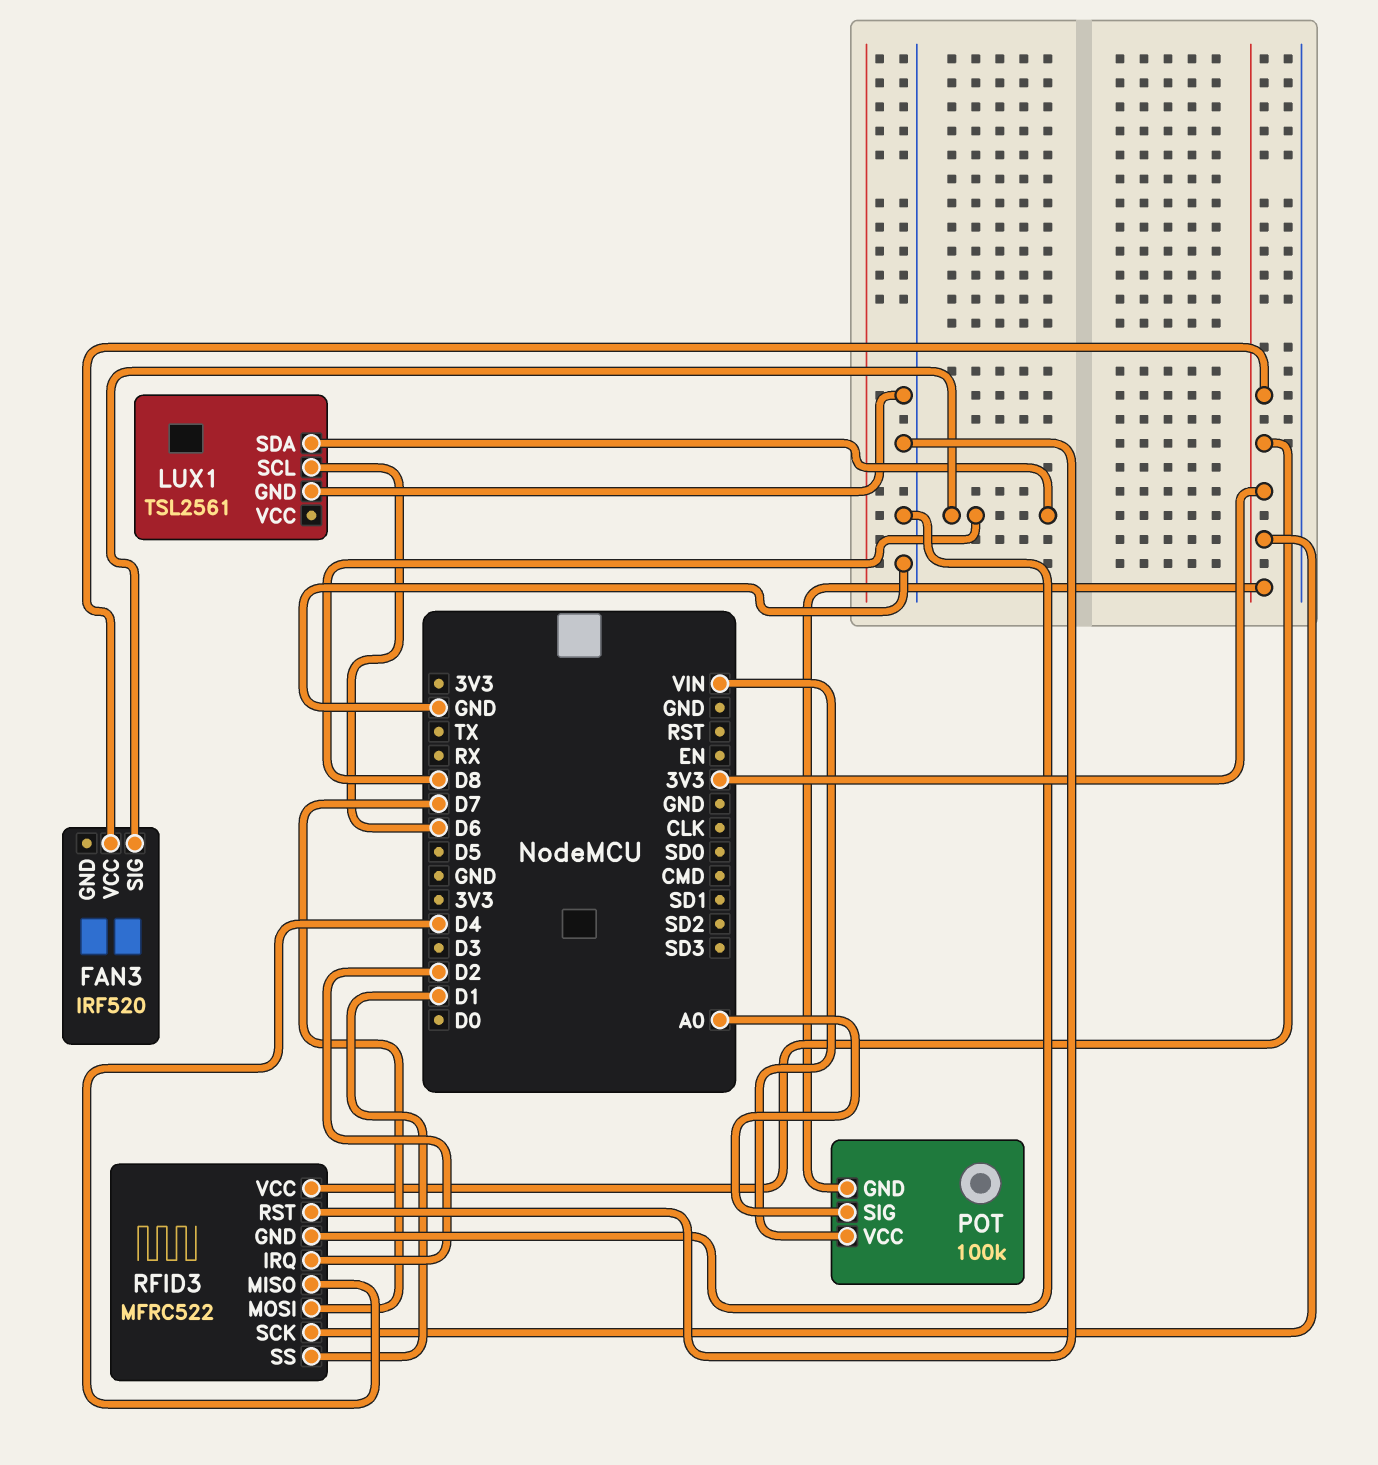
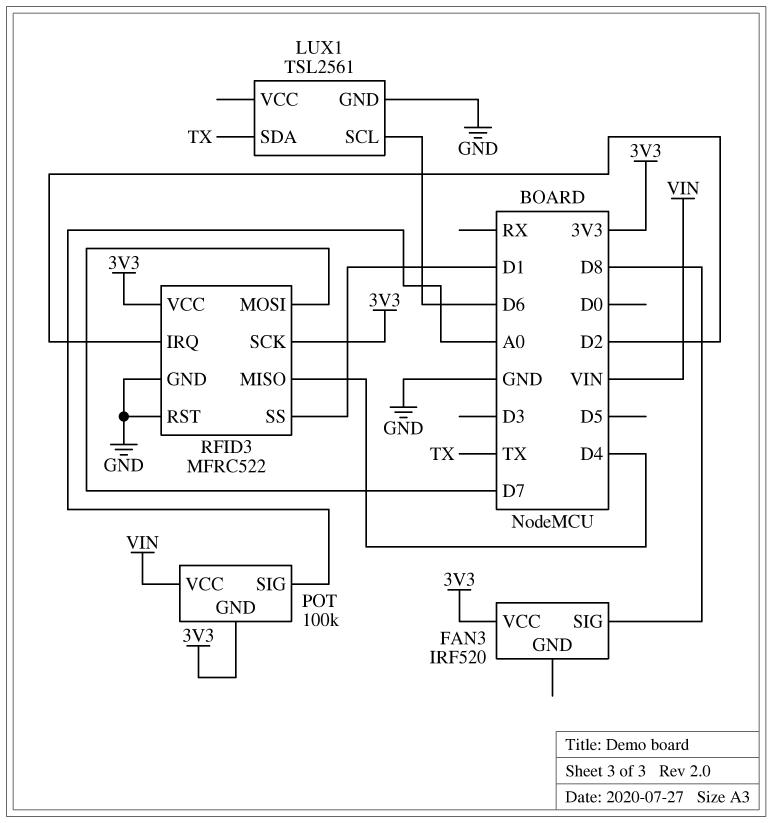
LUX1 pin SDA: D8 -> TX

